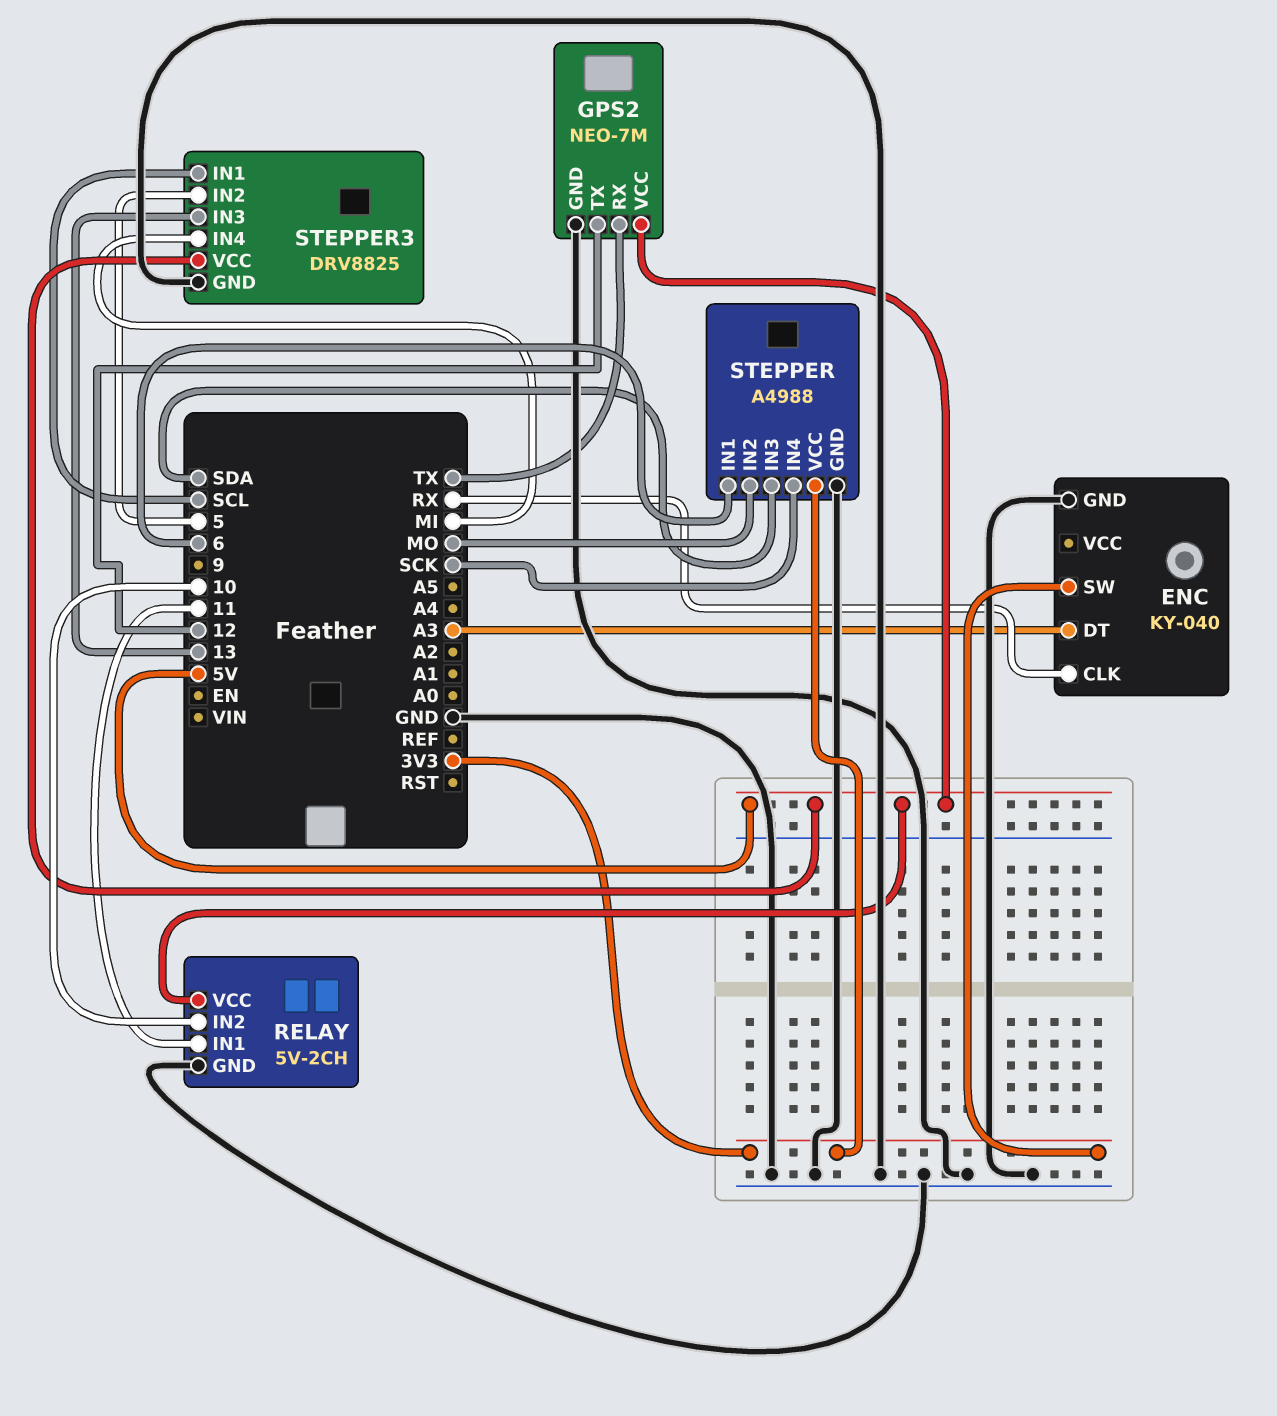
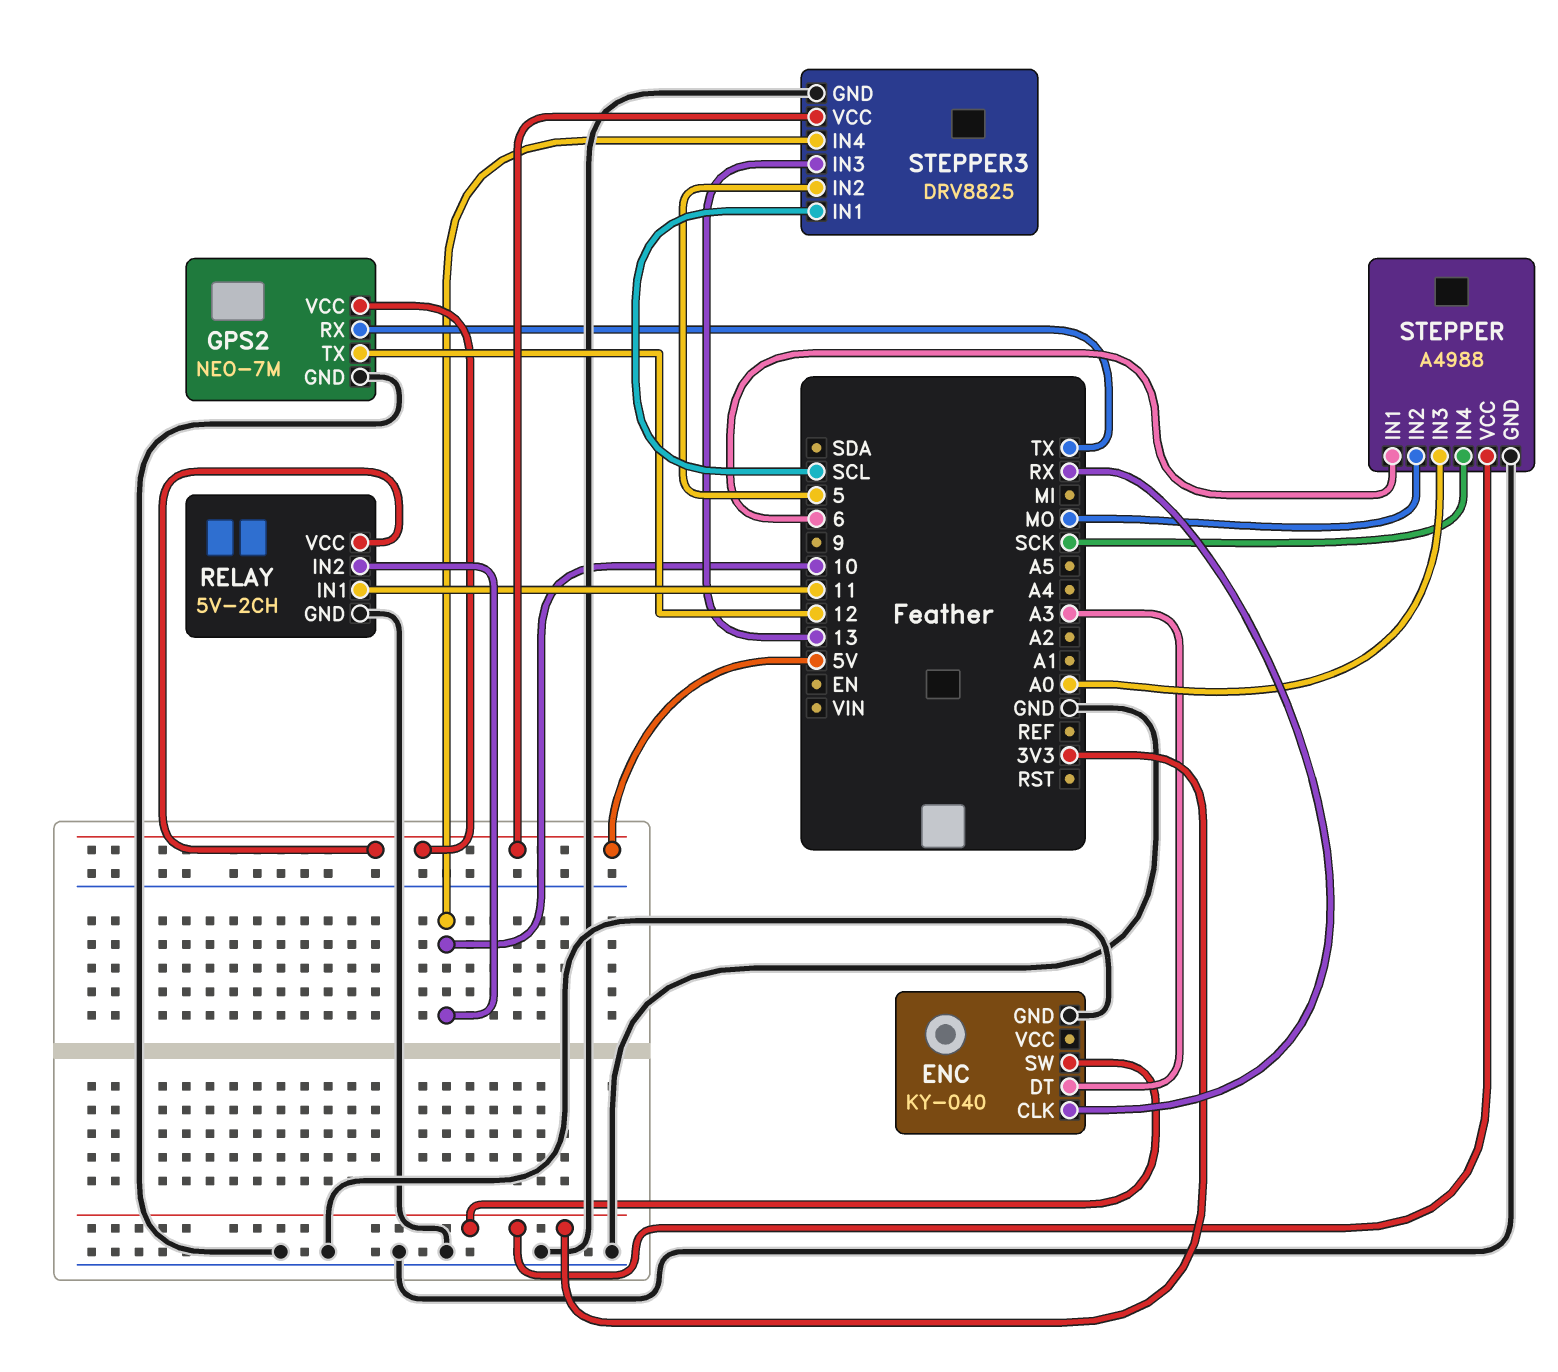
STEPPER pin IN3: SDA -> A0
STEPPER3 pin IN4: MI -> 10

